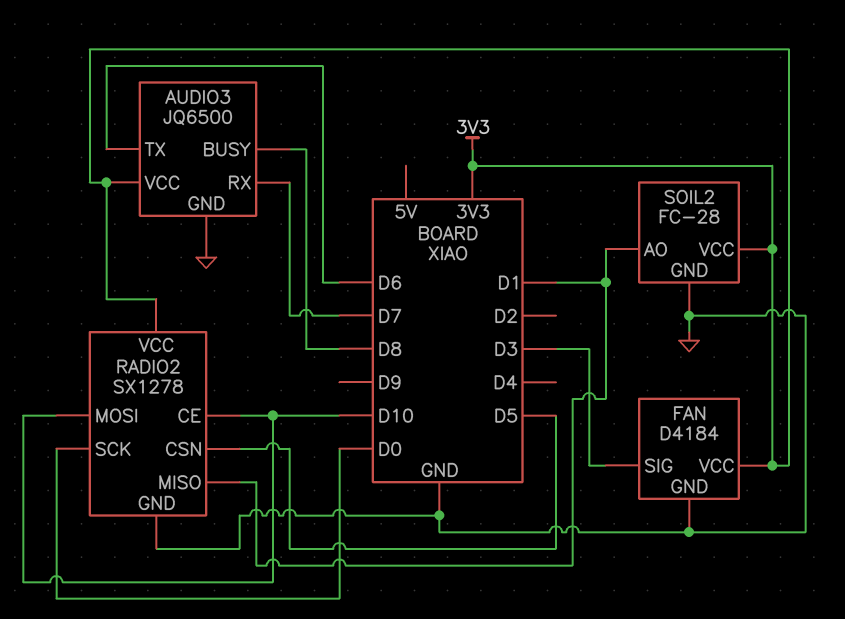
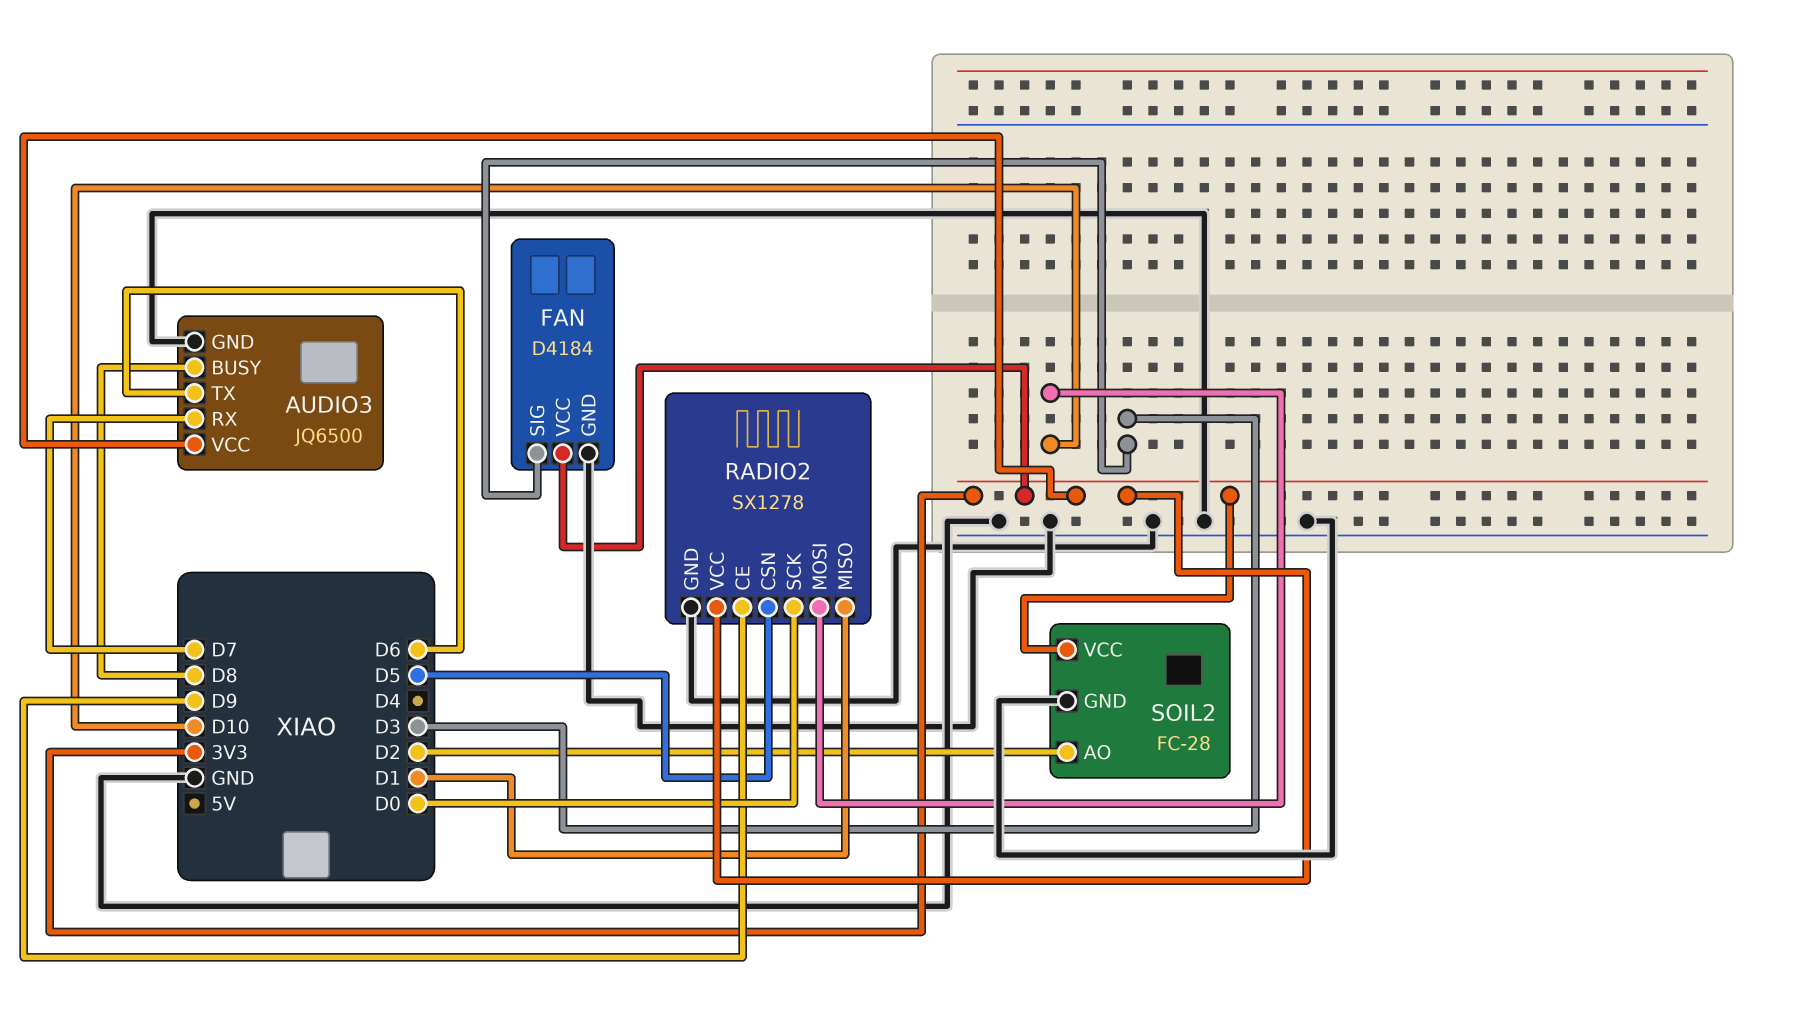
RADIO2 pin CE: D10 -> D9
SOIL2 pin AO: D1 -> D2

